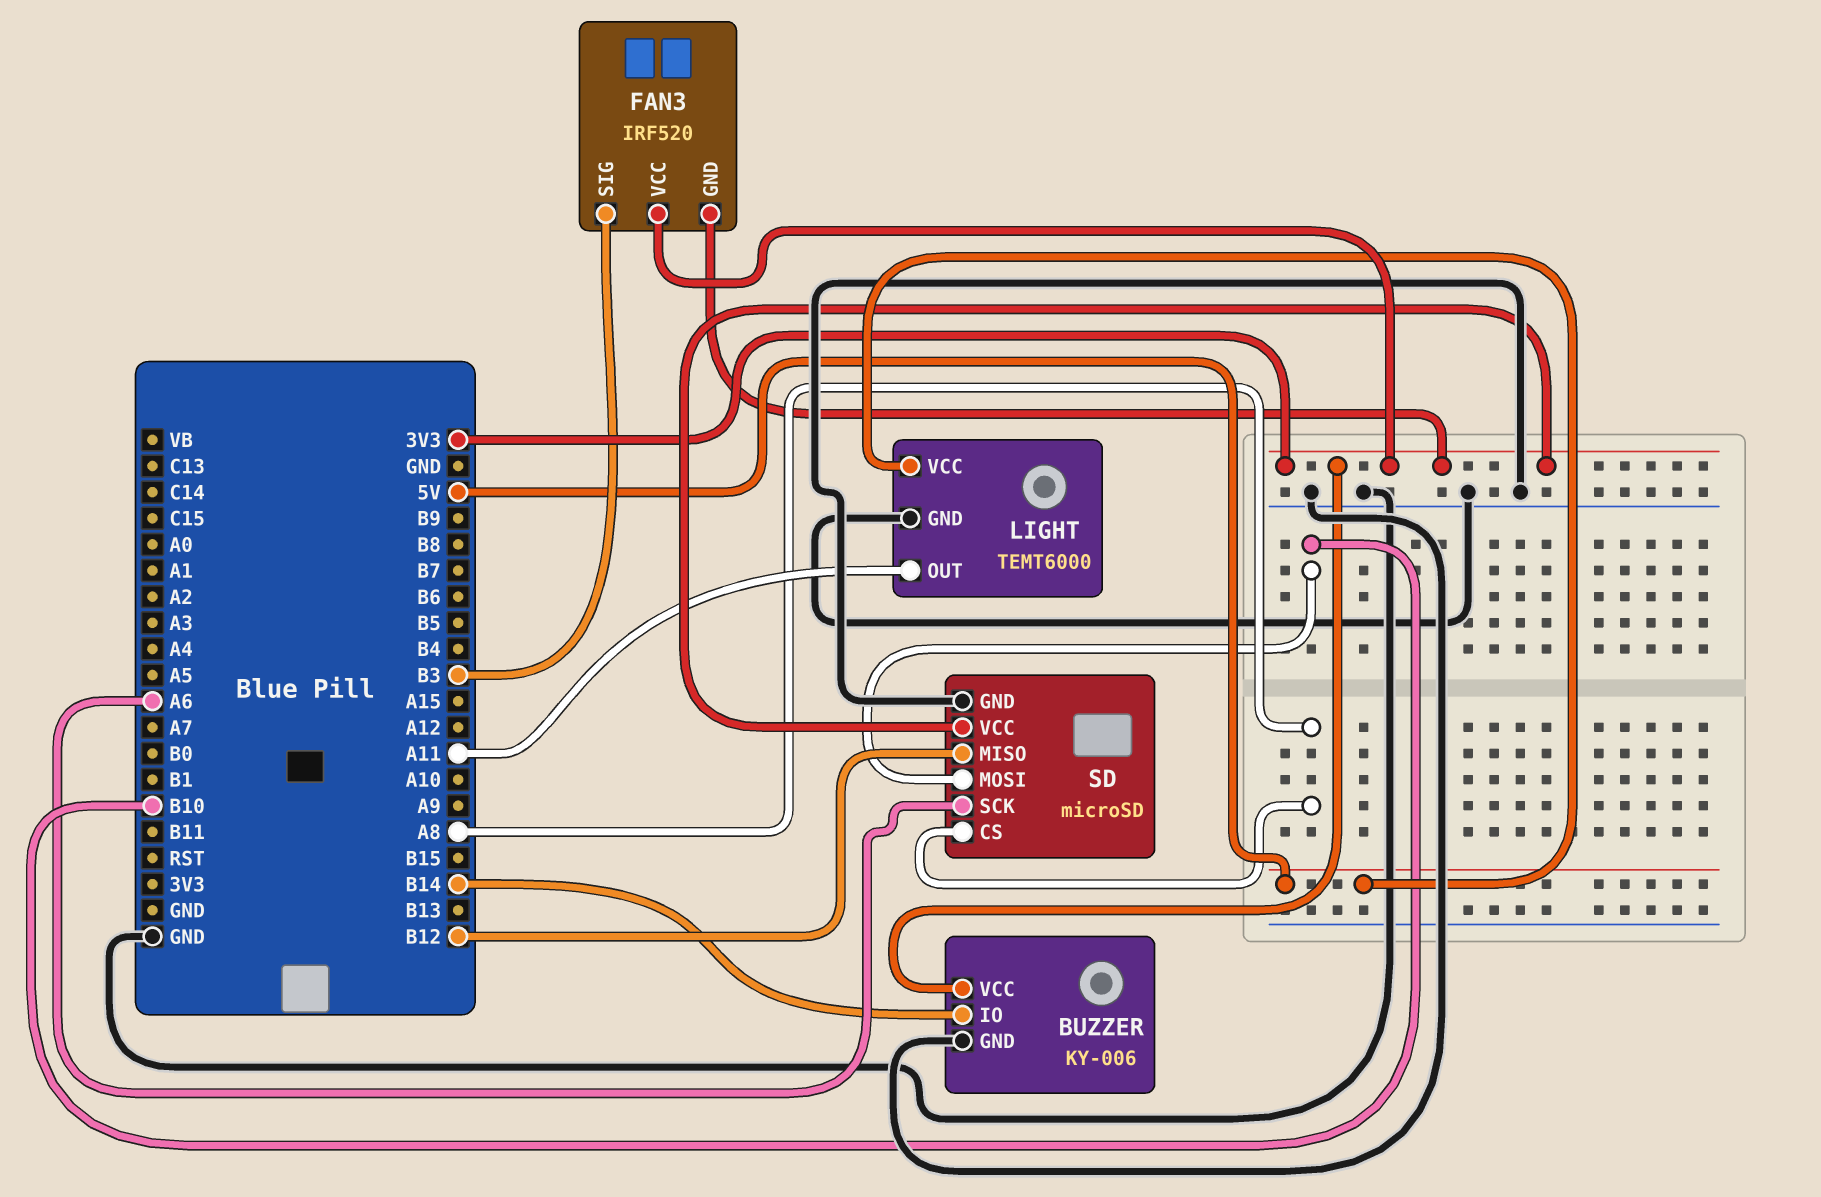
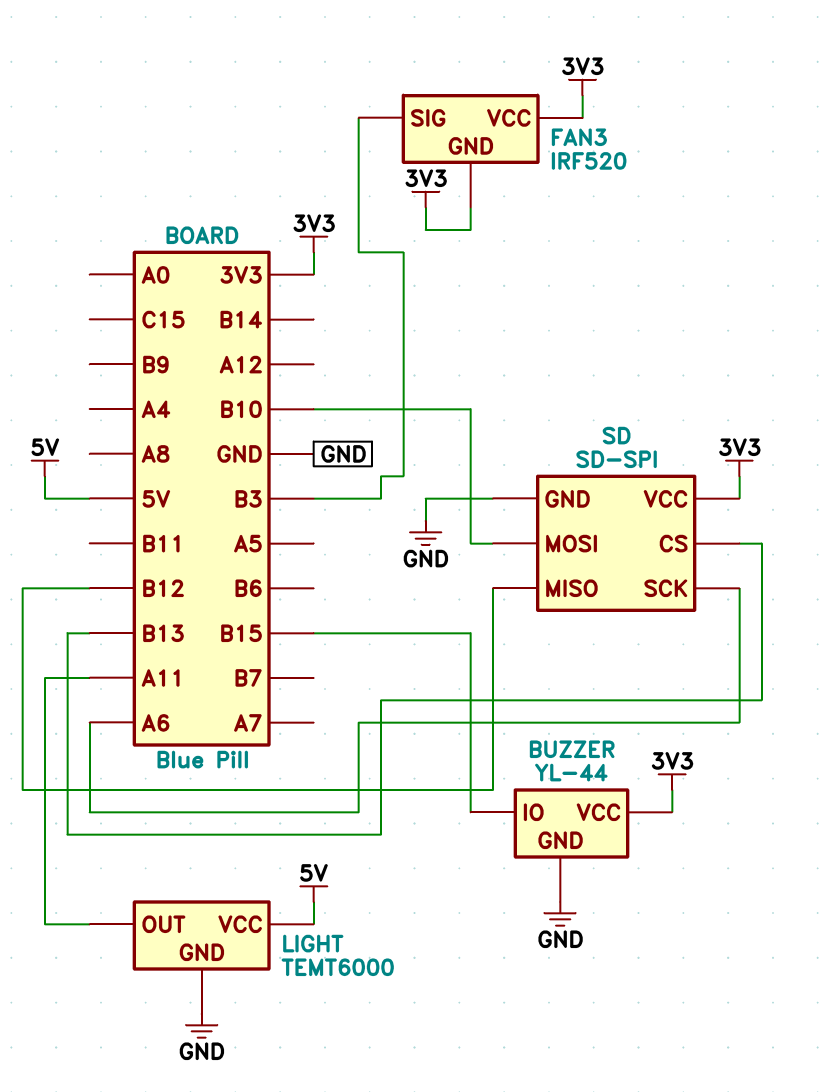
BUZZER: KY-006 -> YL-44
BUZZER pin IO: B14 -> B15
SD: microSD -> SD-SPI
SD pin CS: A8 -> B13

